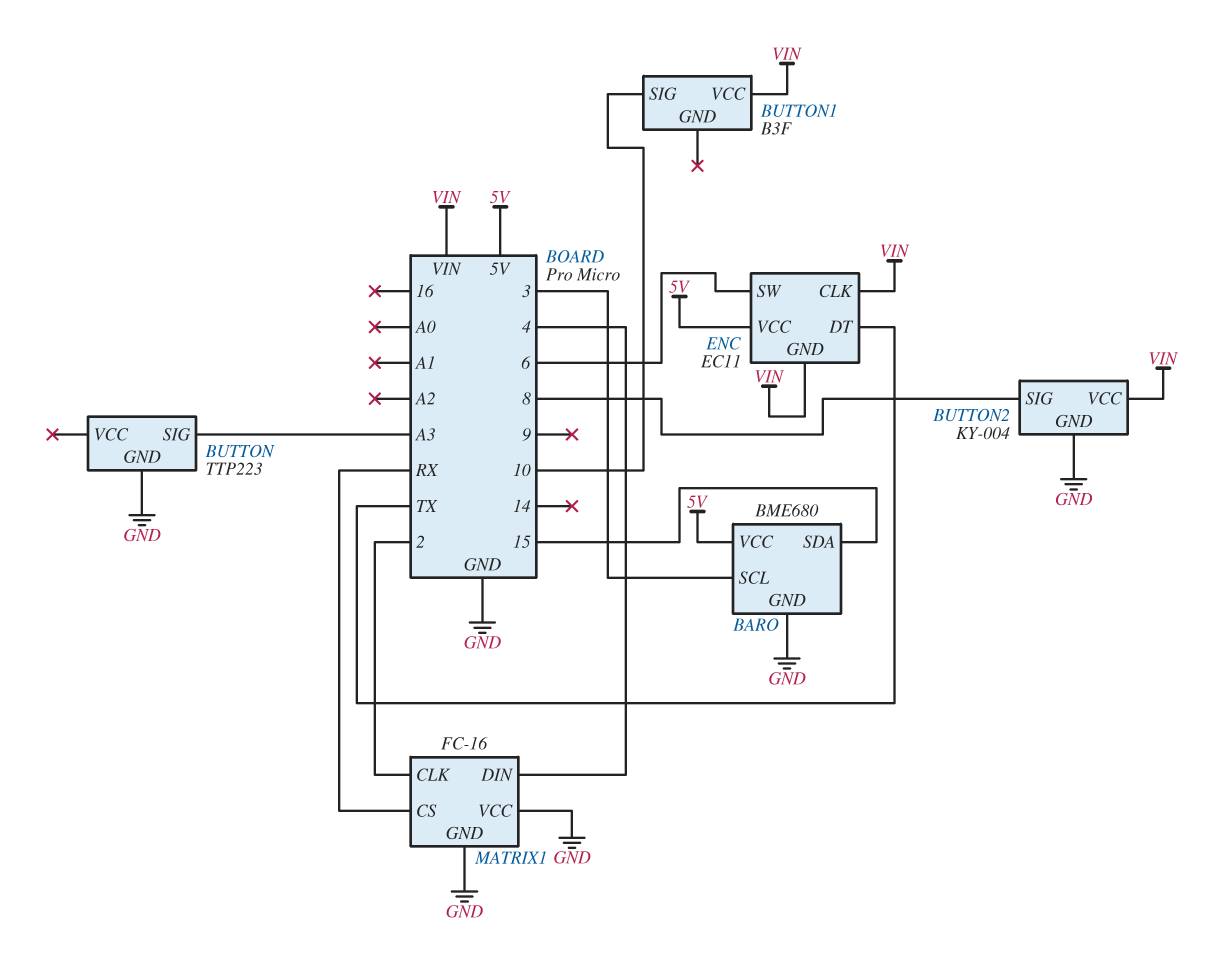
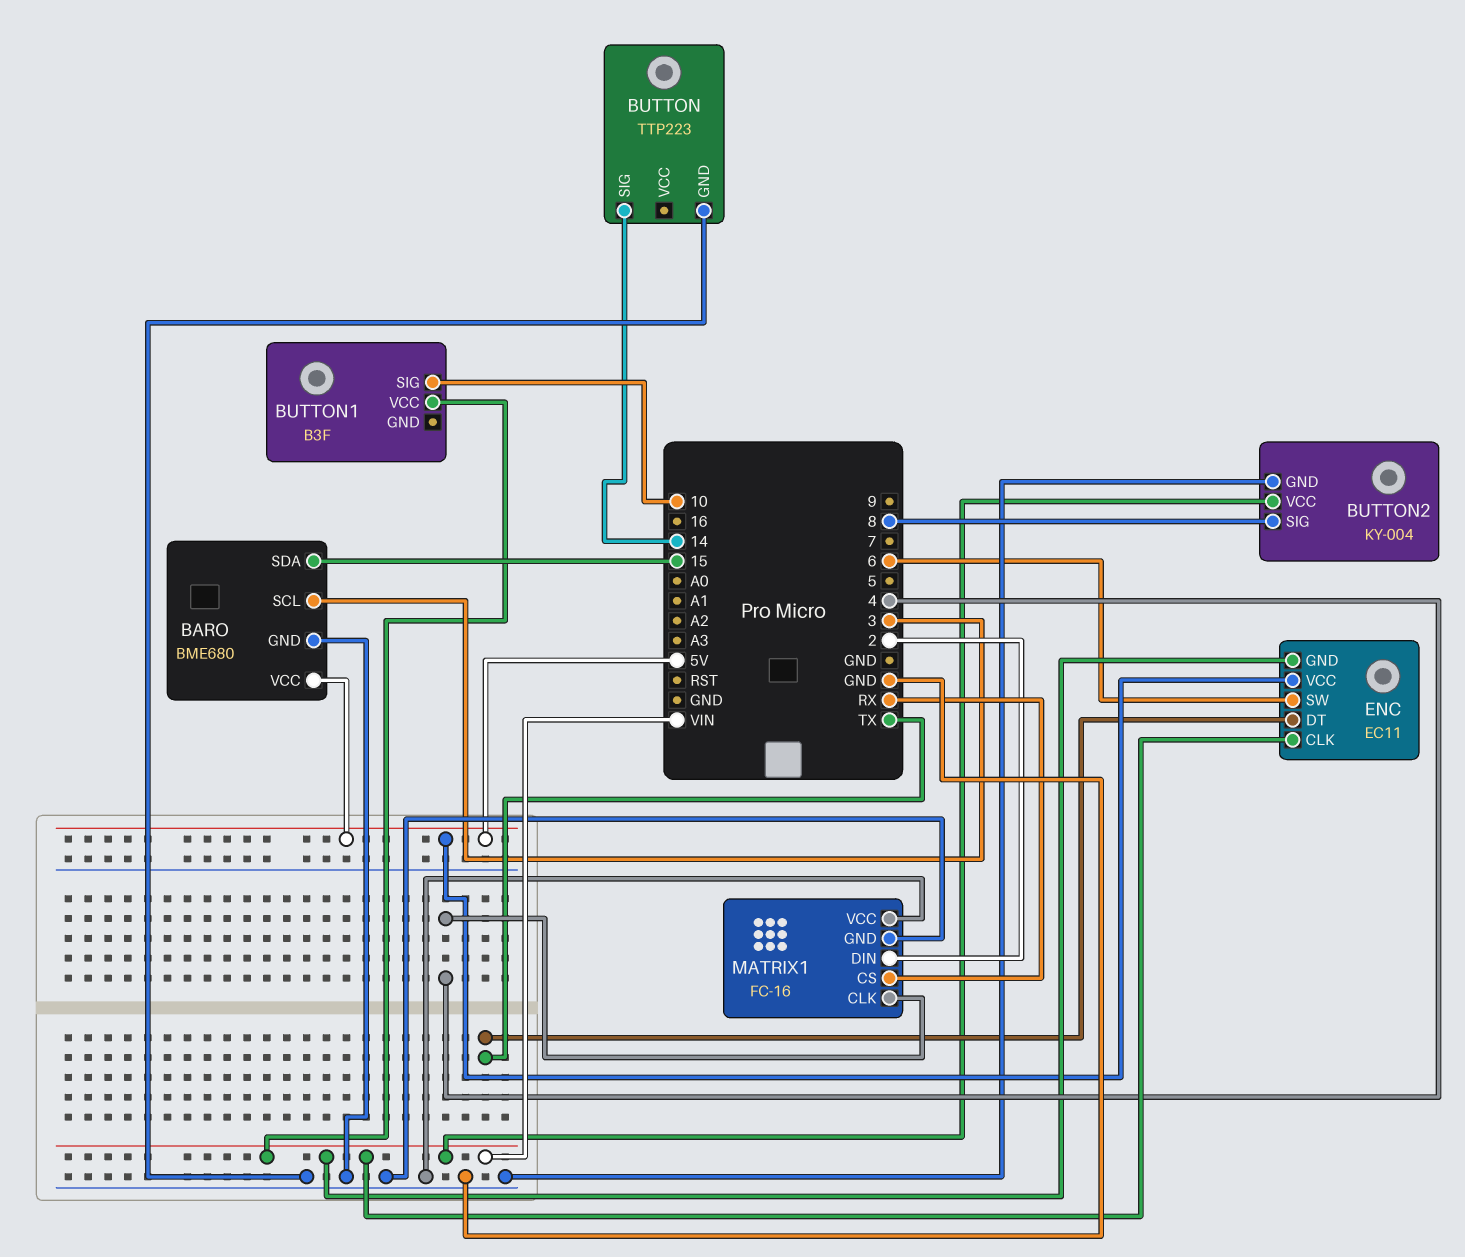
BUTTON pin SIG: A3 -> 14
MATRIX1 pin CLK: 2 -> 4
MATRIX1 pin DIN: 4 -> 2

